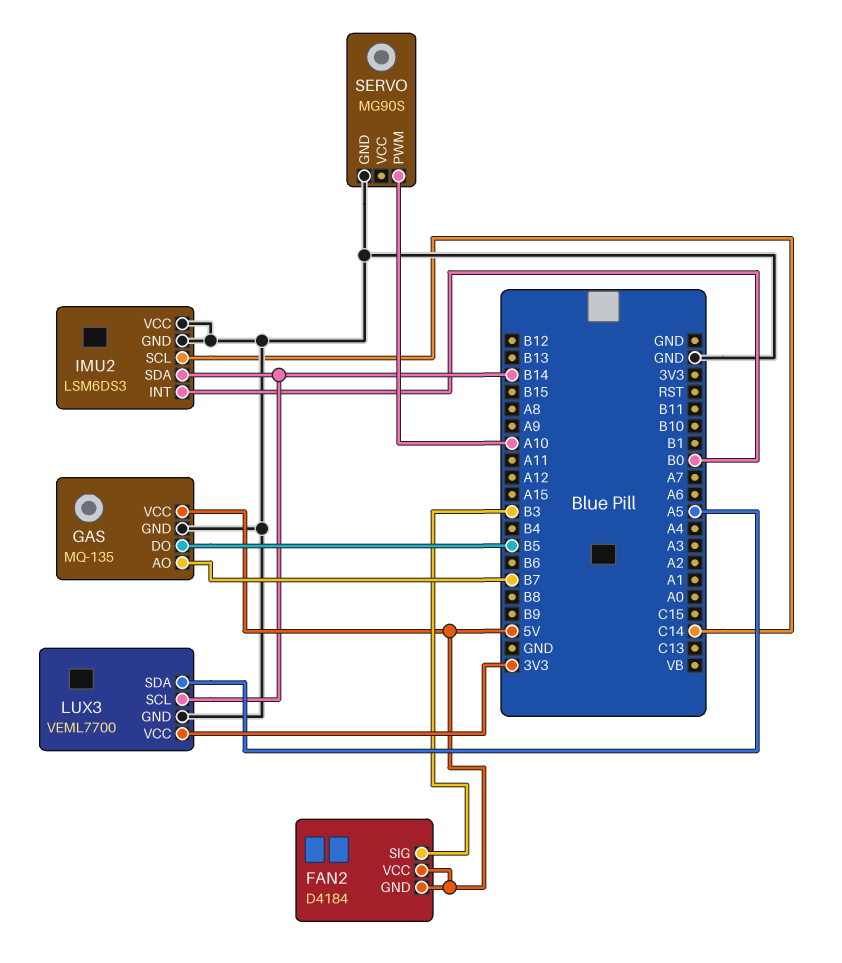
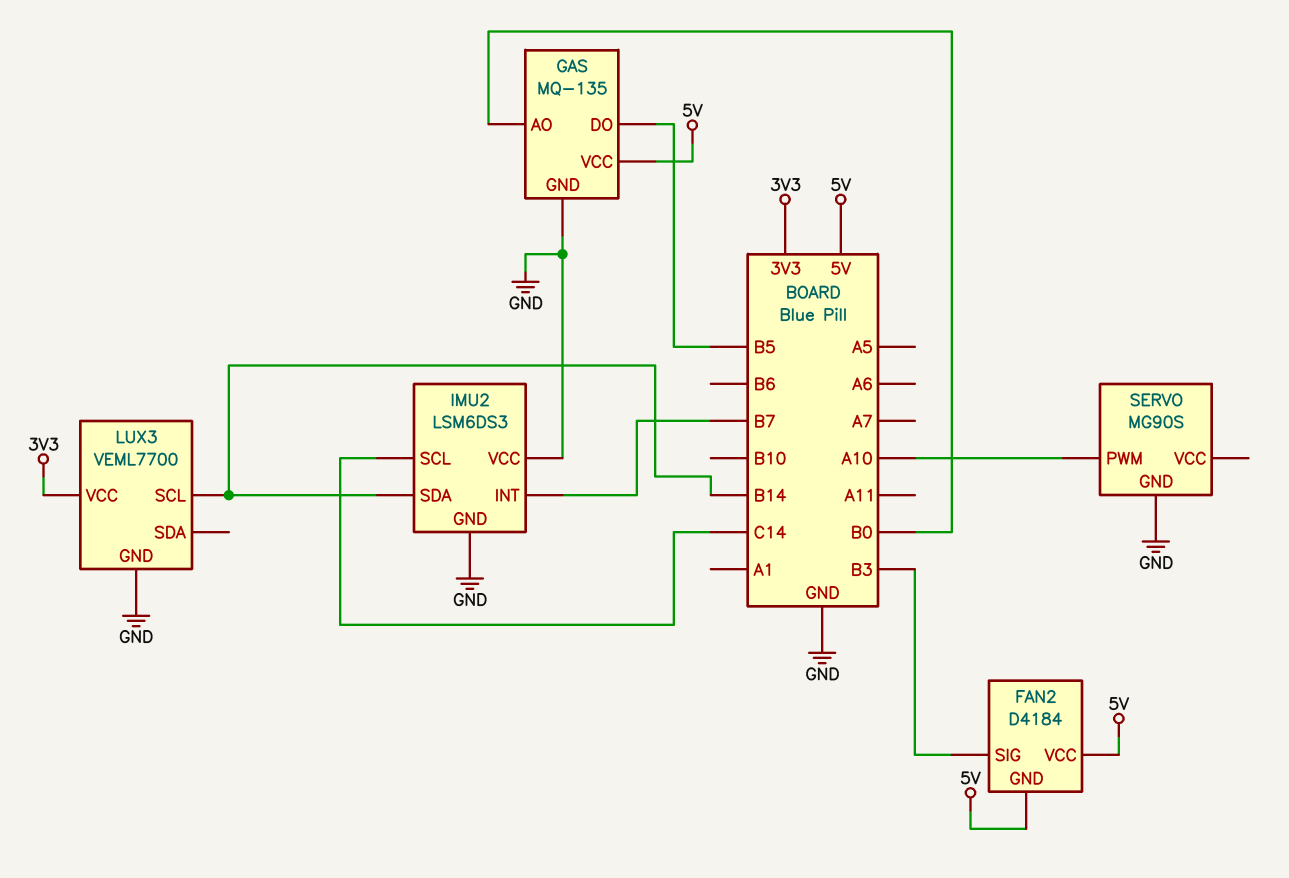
GAS pin AO: B7 -> B0
IMU2 pin INT: B0 -> B7
LUX3 pin SDA: A5 -> none

